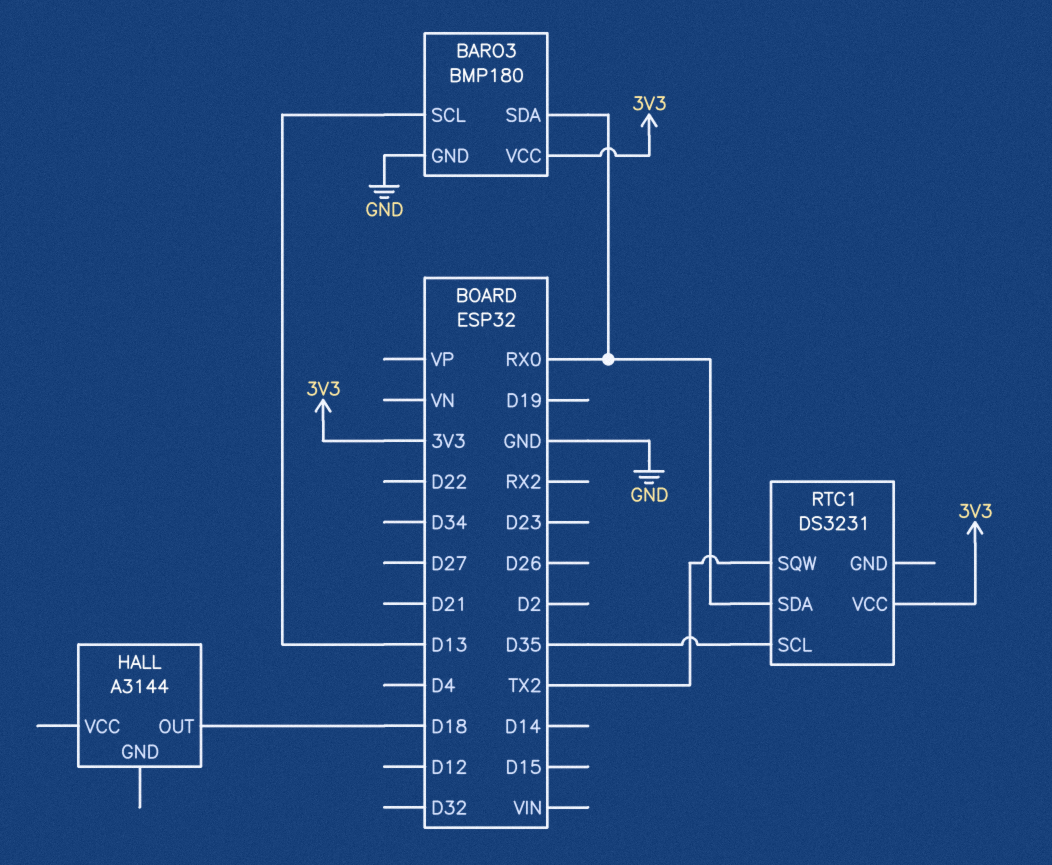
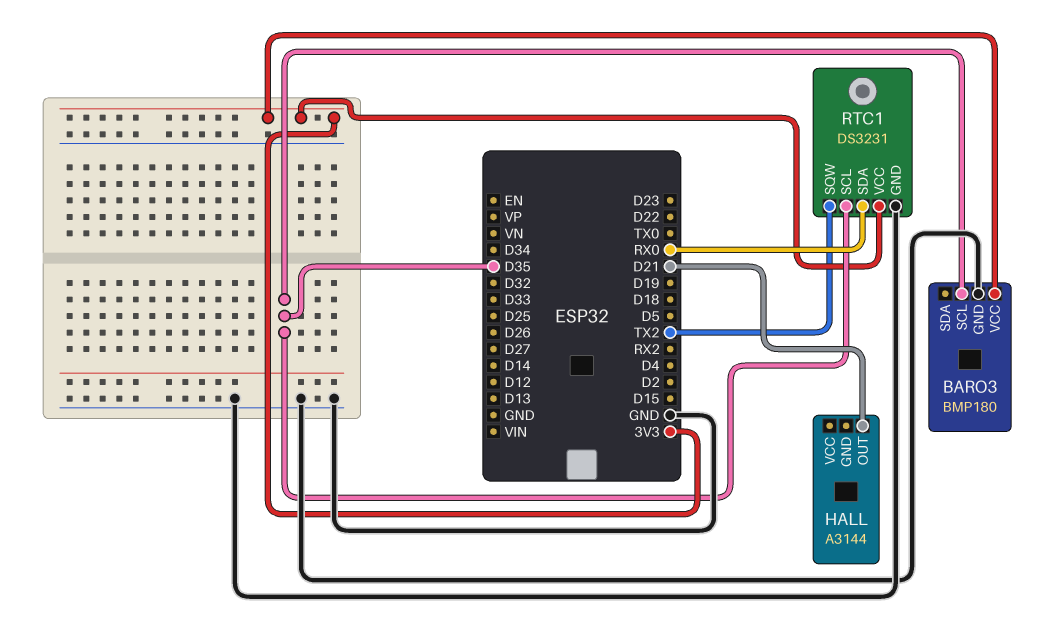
BARO3 pin SCL: D13 -> D35
BARO3 pin SDA: RX0 -> none
HALL pin OUT: D18 -> D21
RTC1 pin GND: none -> GND

